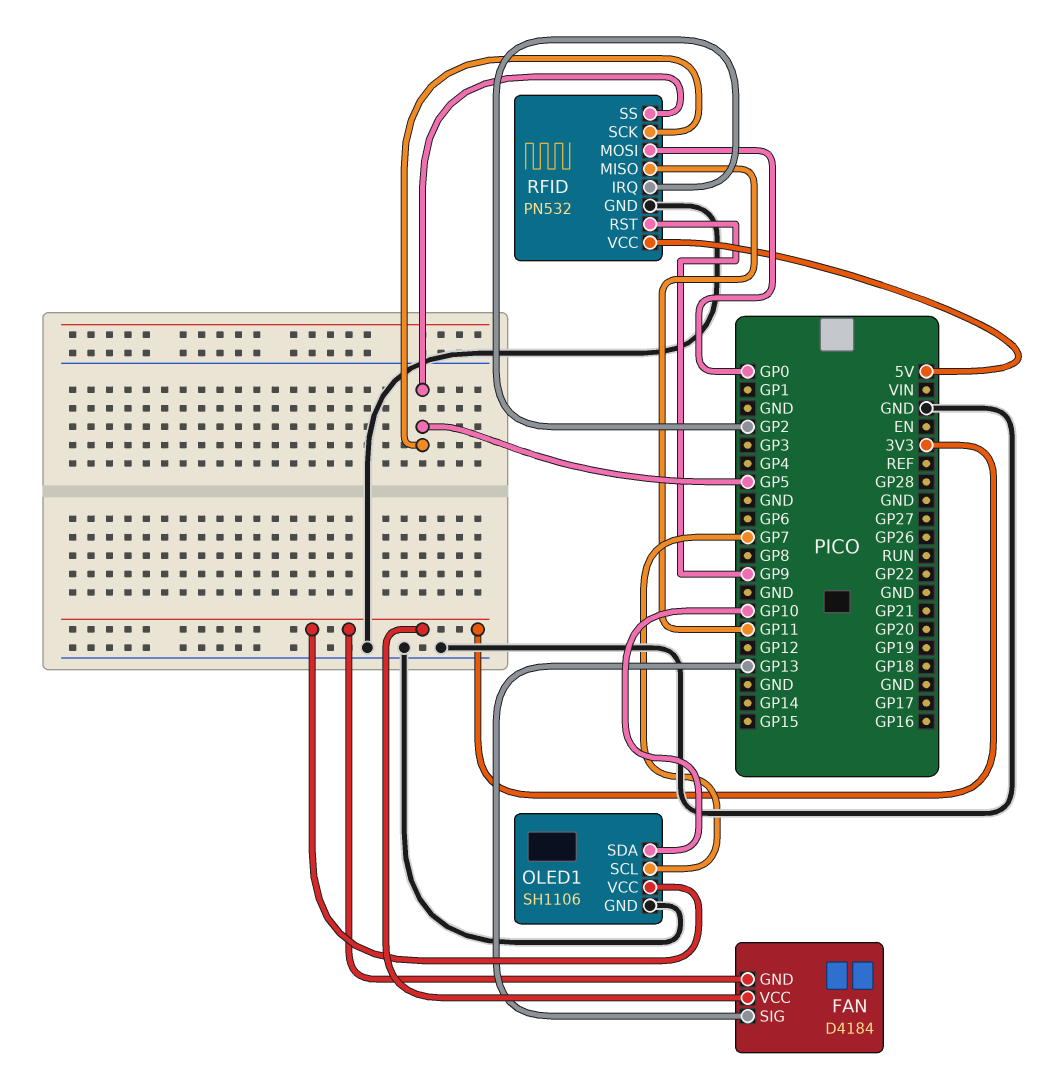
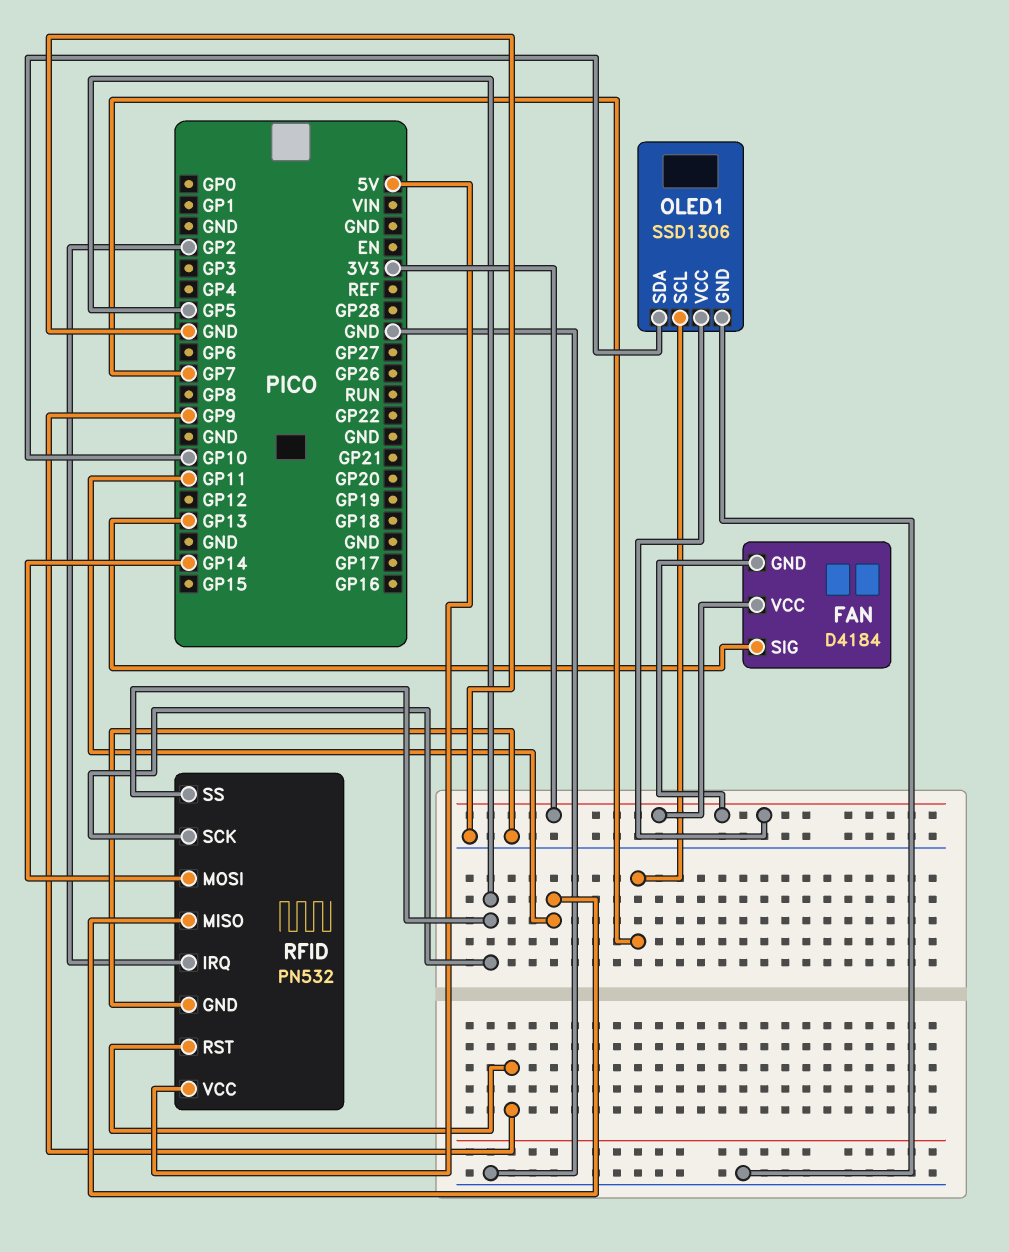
OLED1: SH1106 -> SSD1306
RFID pin MOSI: GP0 -> GP14

